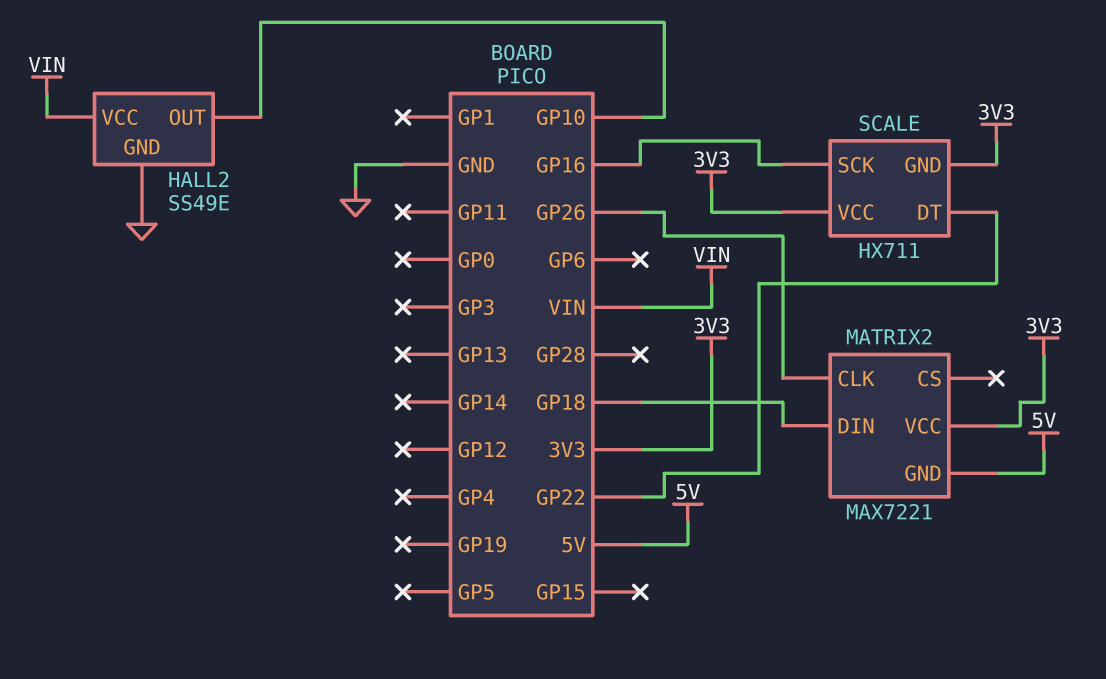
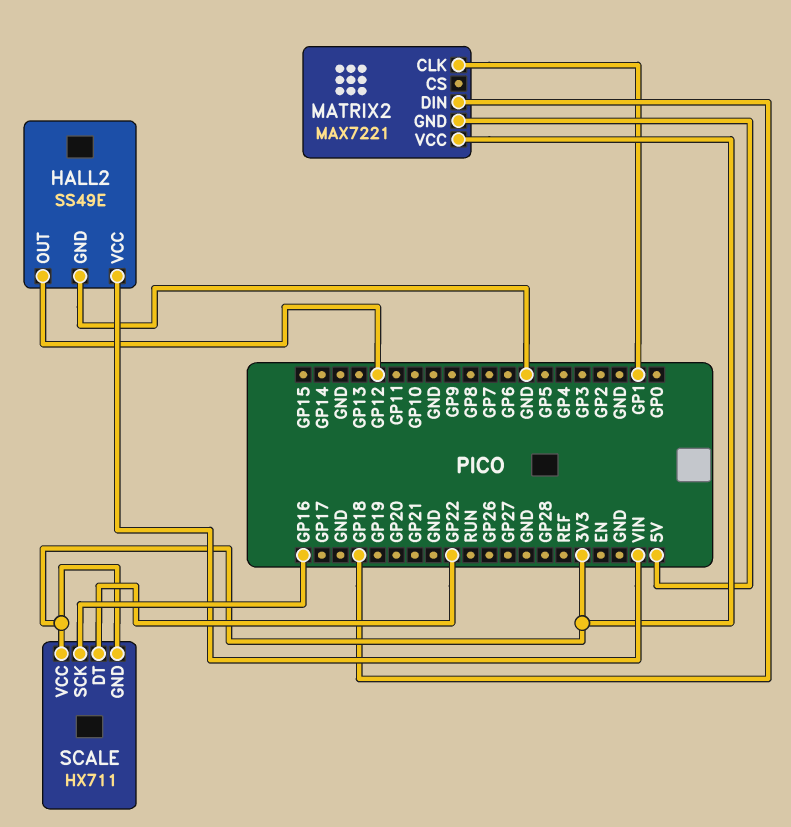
HALL2 pin OUT: GP10 -> GP12
MATRIX2 pin CLK: GP26 -> GP1

